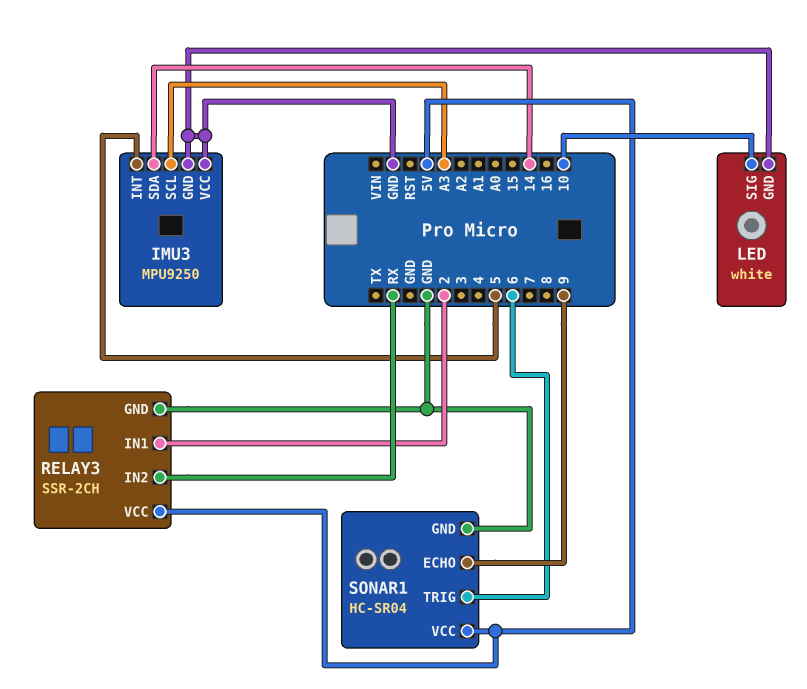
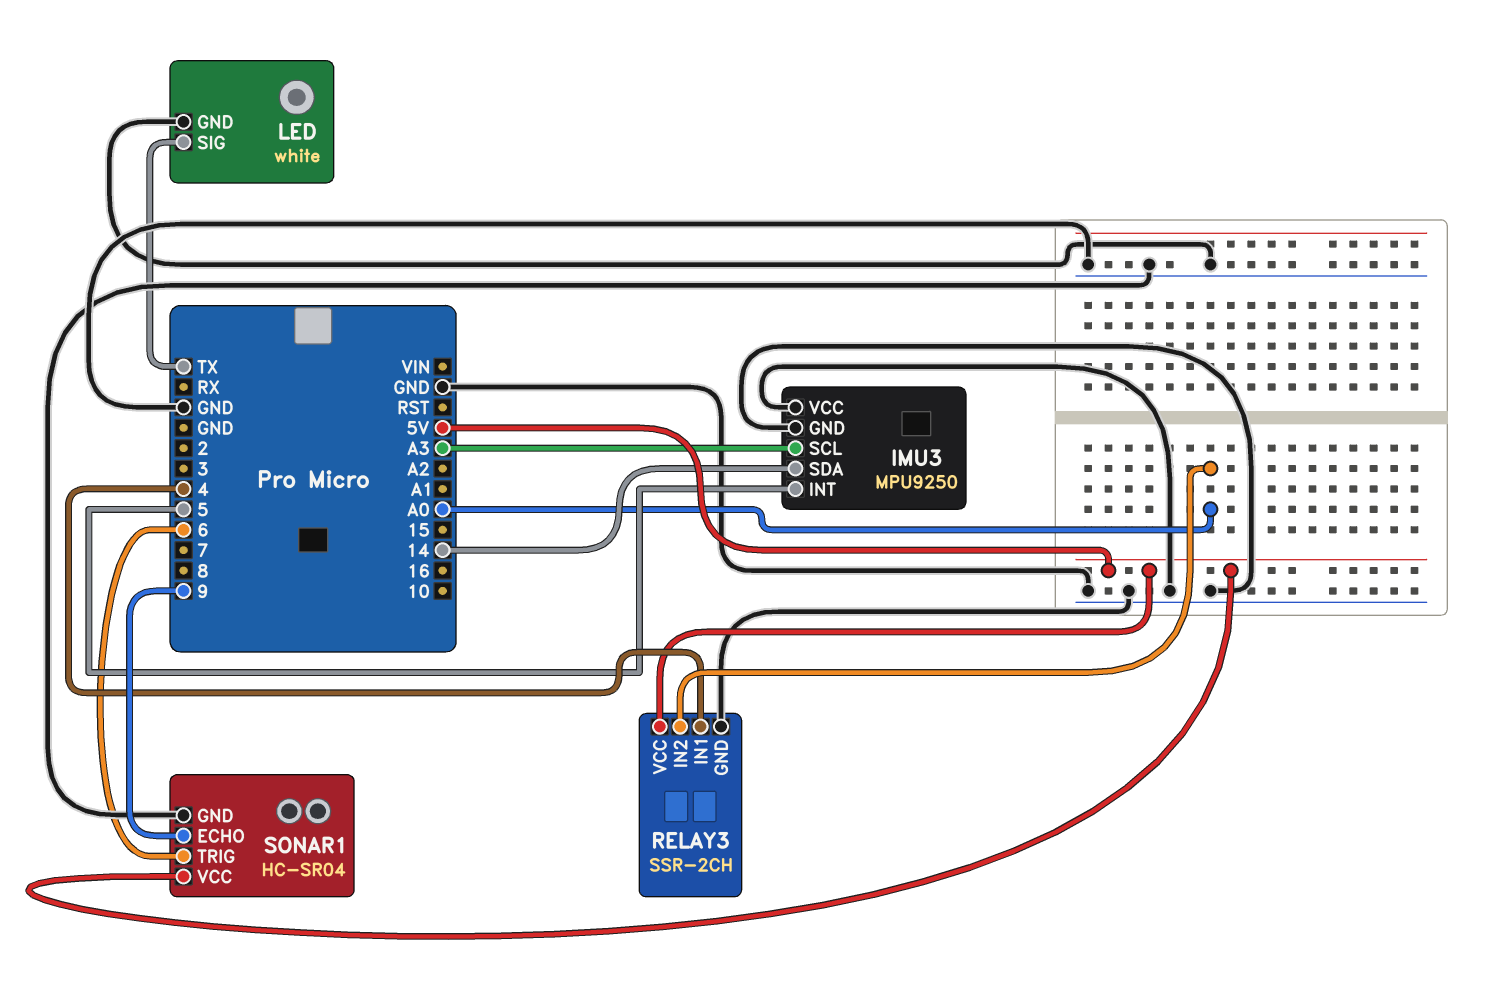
LED pin SIG: 10 -> TX
RELAY3 pin IN1: 2 -> 4
RELAY3 pin IN2: RX -> A0

